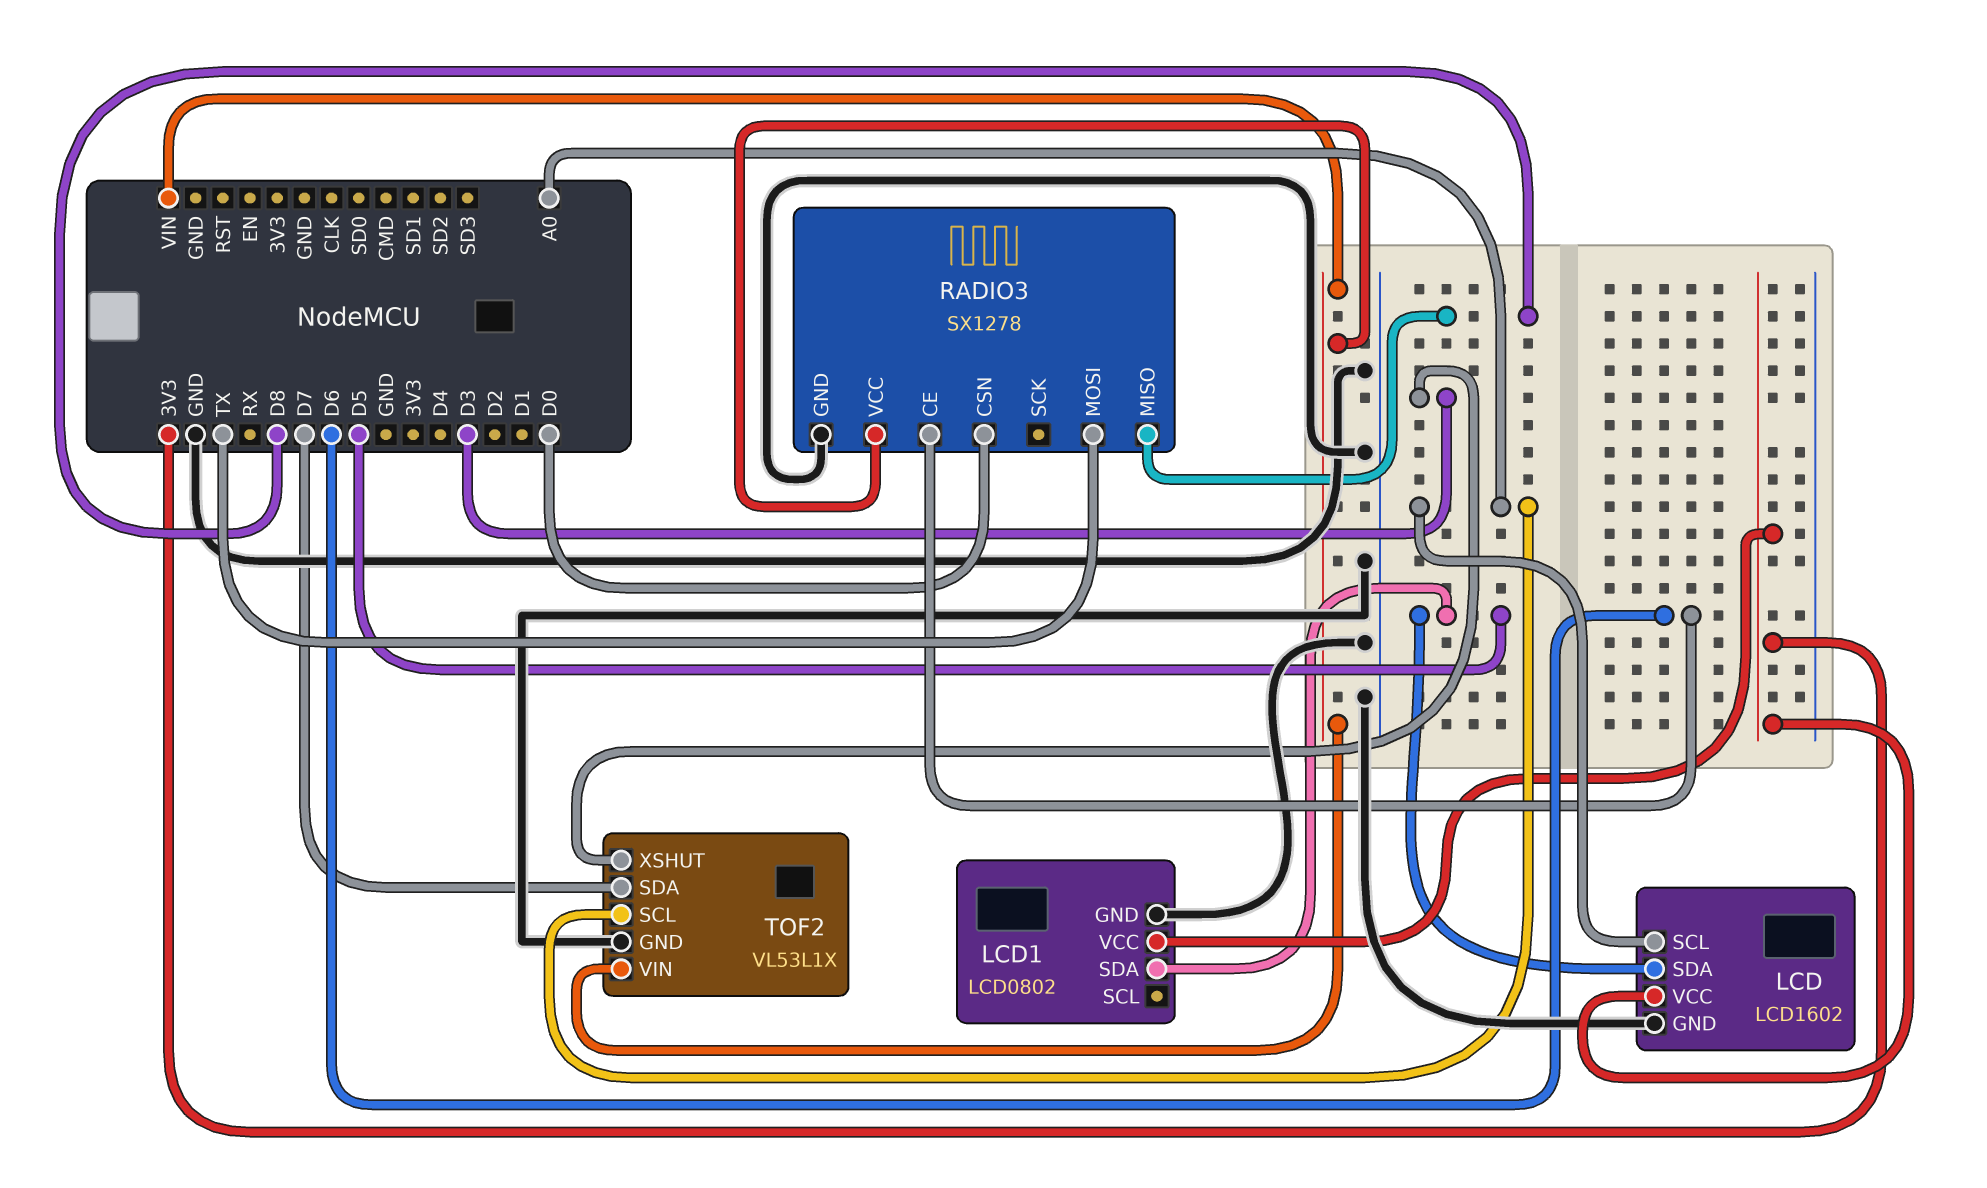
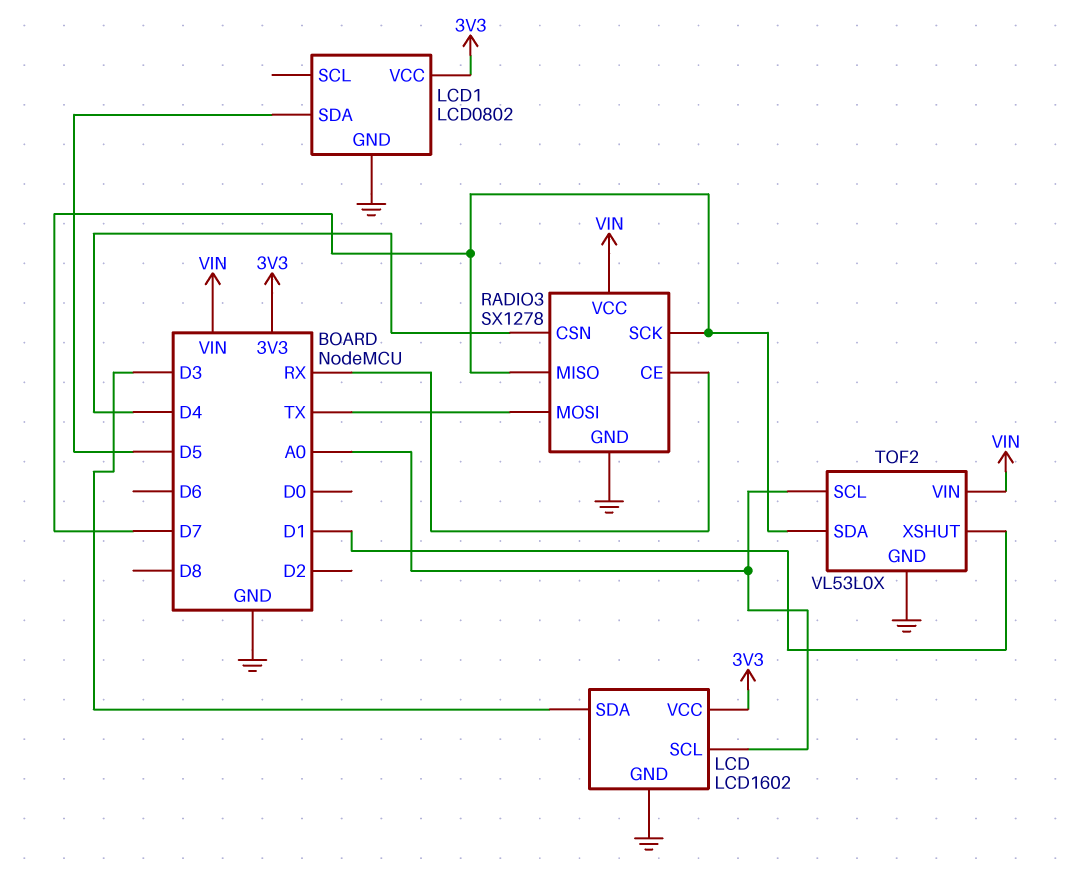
LCD pin SDA: D5 -> D3
RADIO3 pin CE: D6 -> RX
RADIO3 pin CSN: D0 -> D4
RADIO3 pin MISO: D8 -> D7
RADIO3 pin SCK: none -> D7
TOF2: VL53L1X -> VL53L0X
TOF2 pin XSHUT: D3 -> D1

